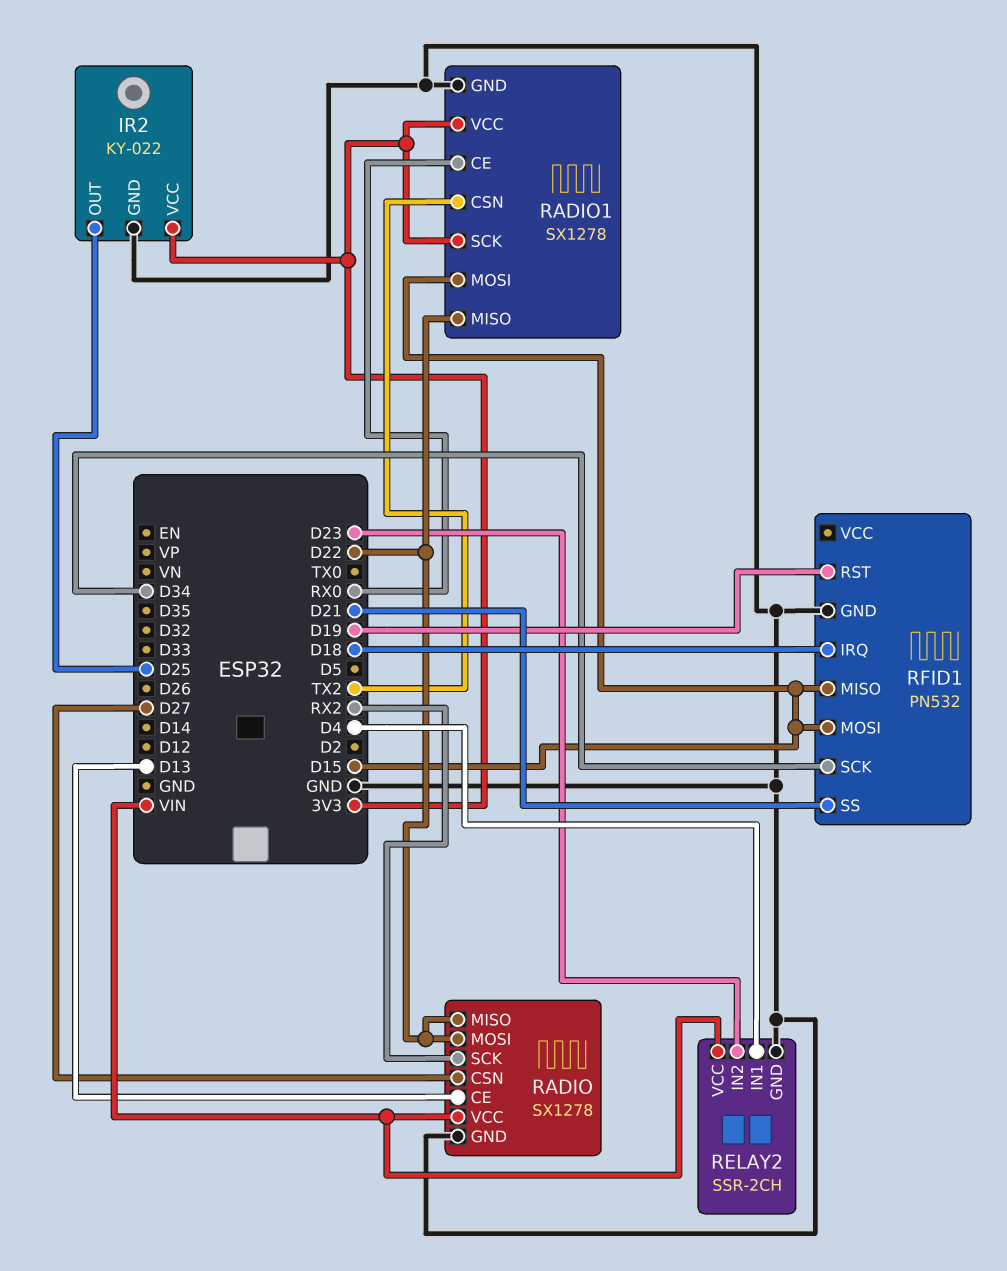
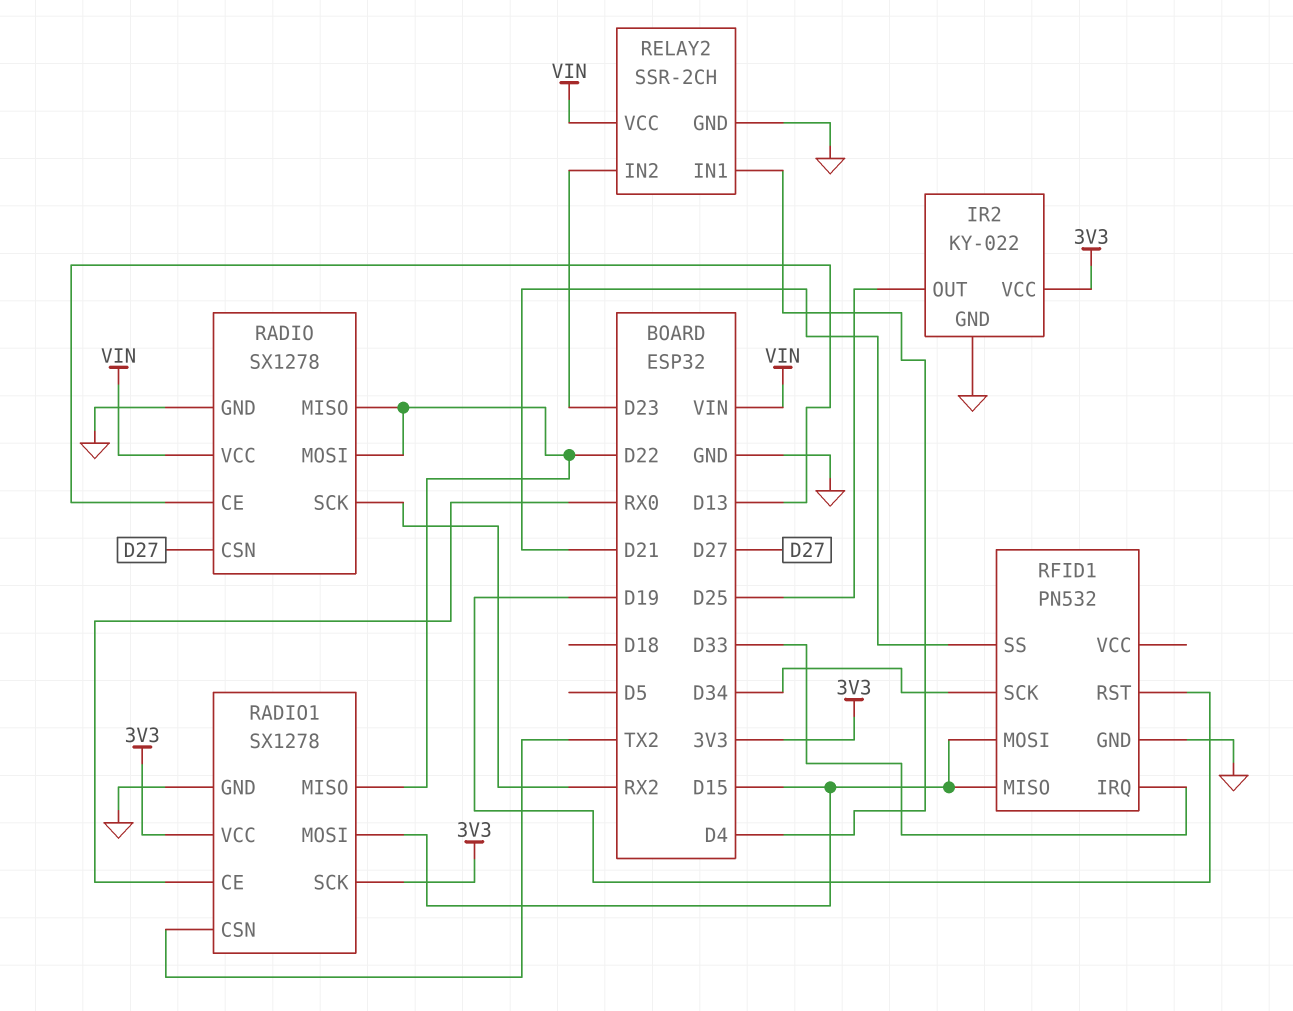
RFID1 pin IRQ: D18 -> D33

